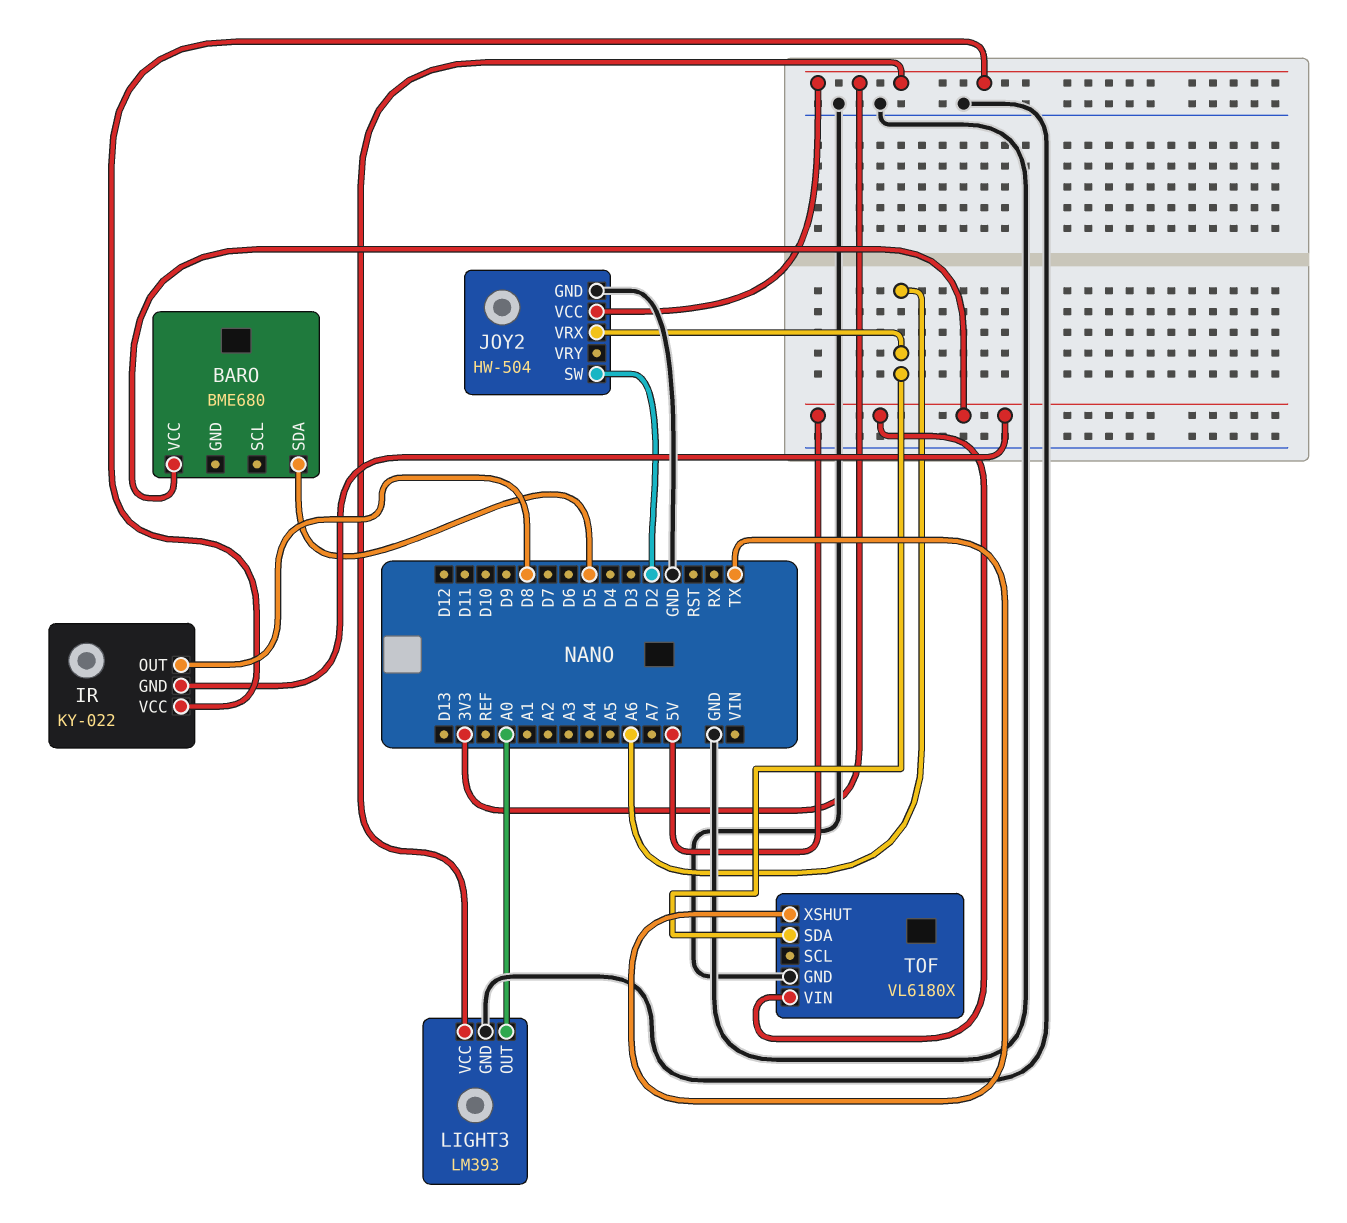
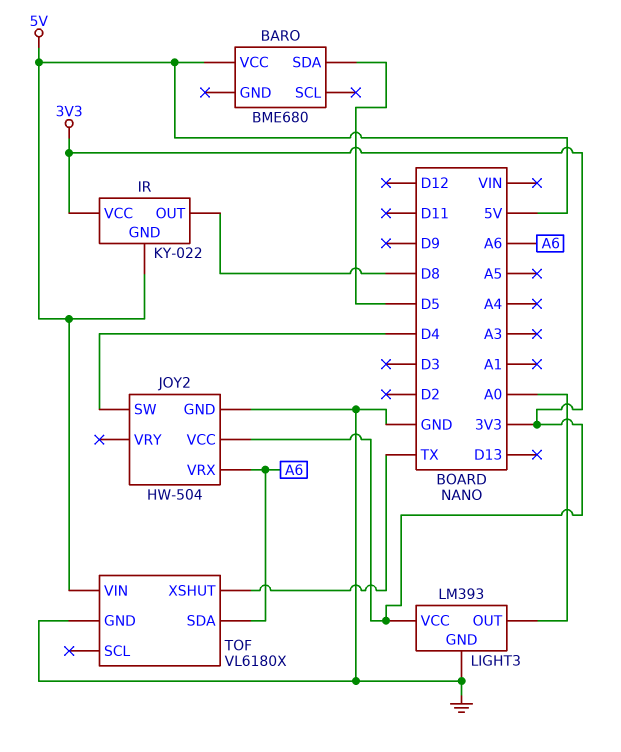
JOY2 pin SW: D2 -> D4

